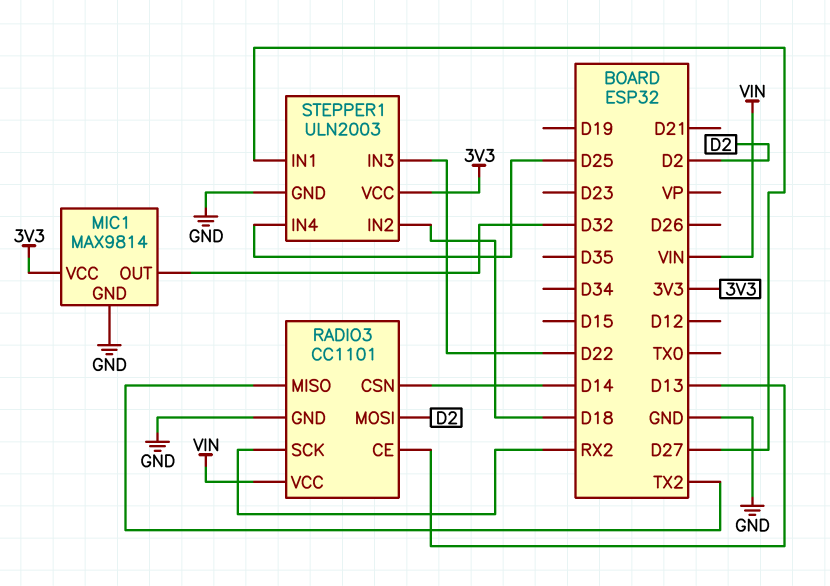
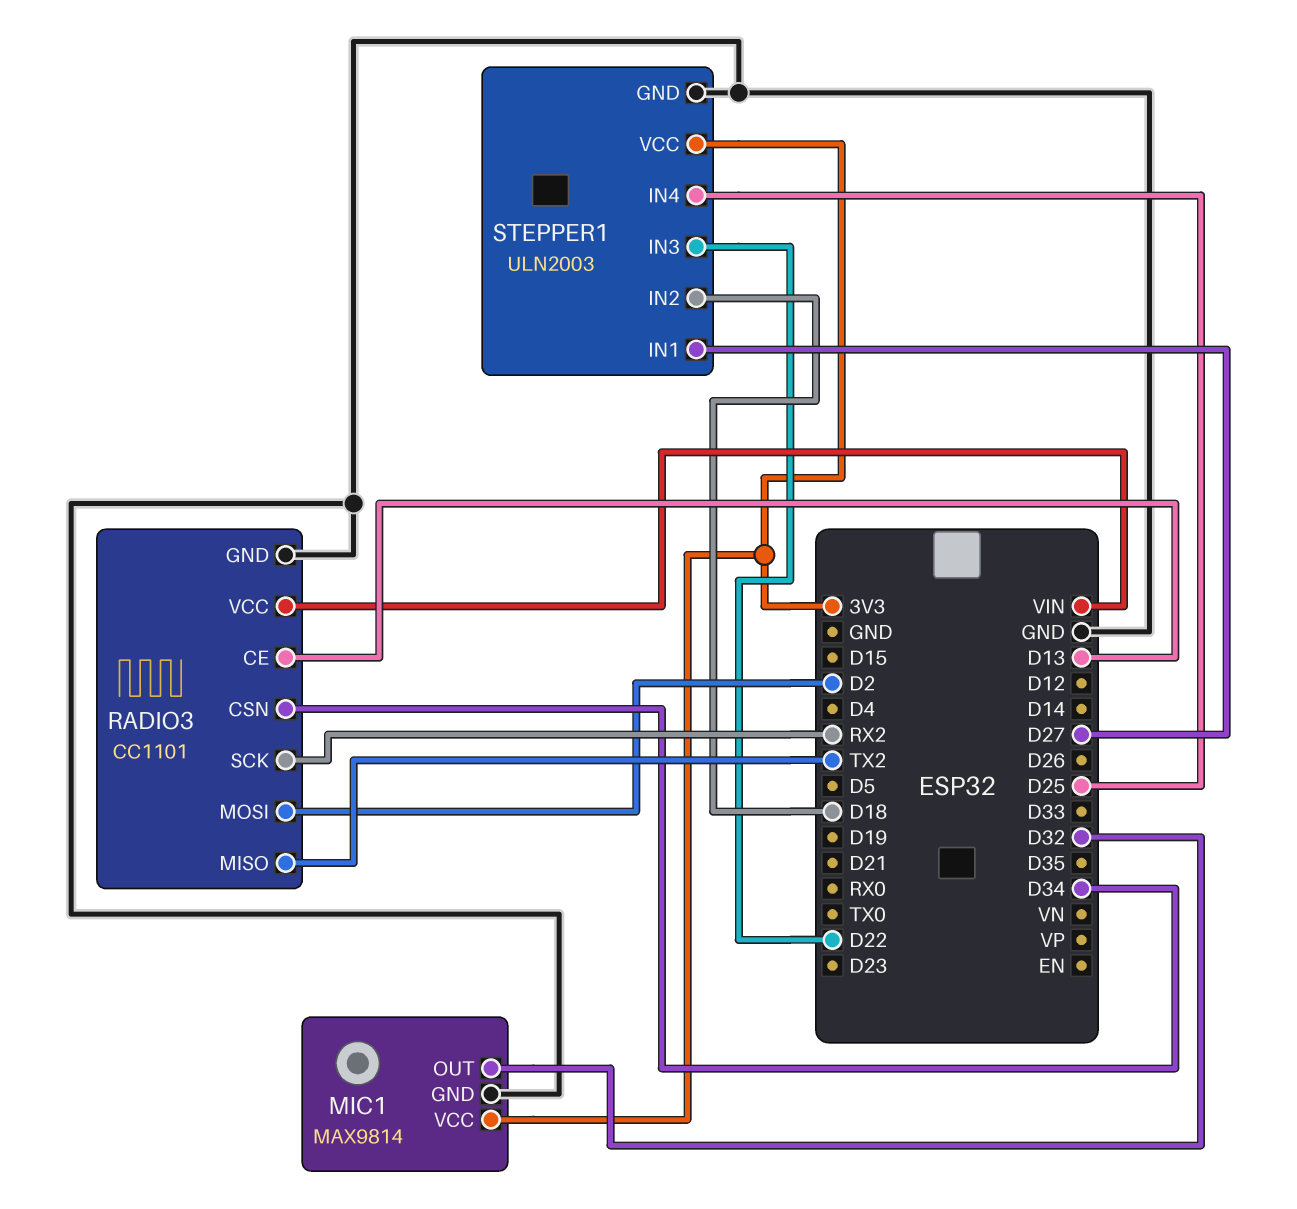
RADIO3 pin CSN: D14 -> D34

